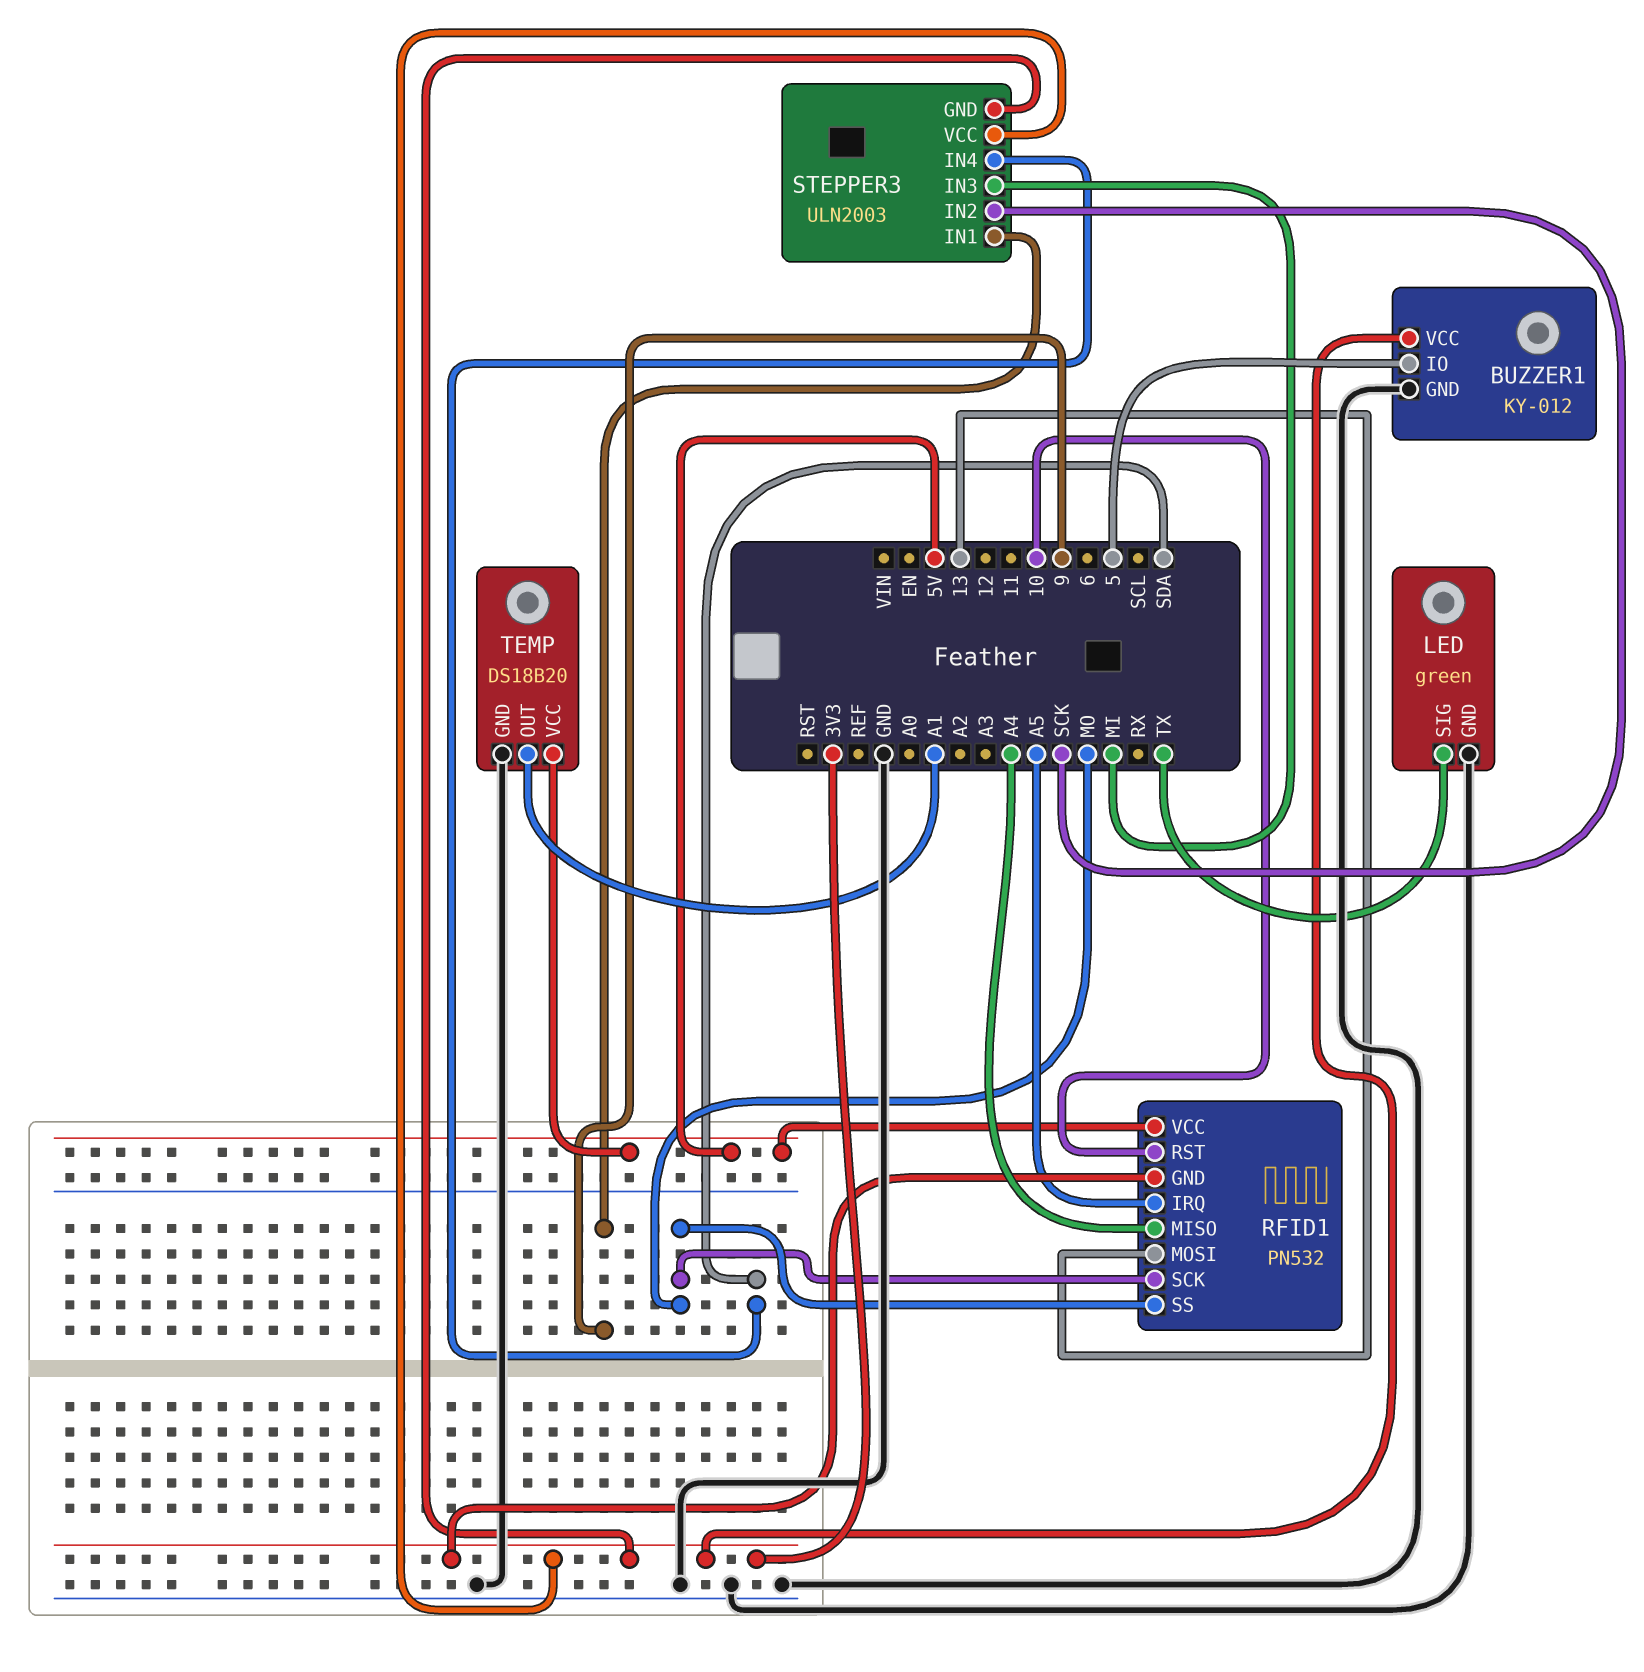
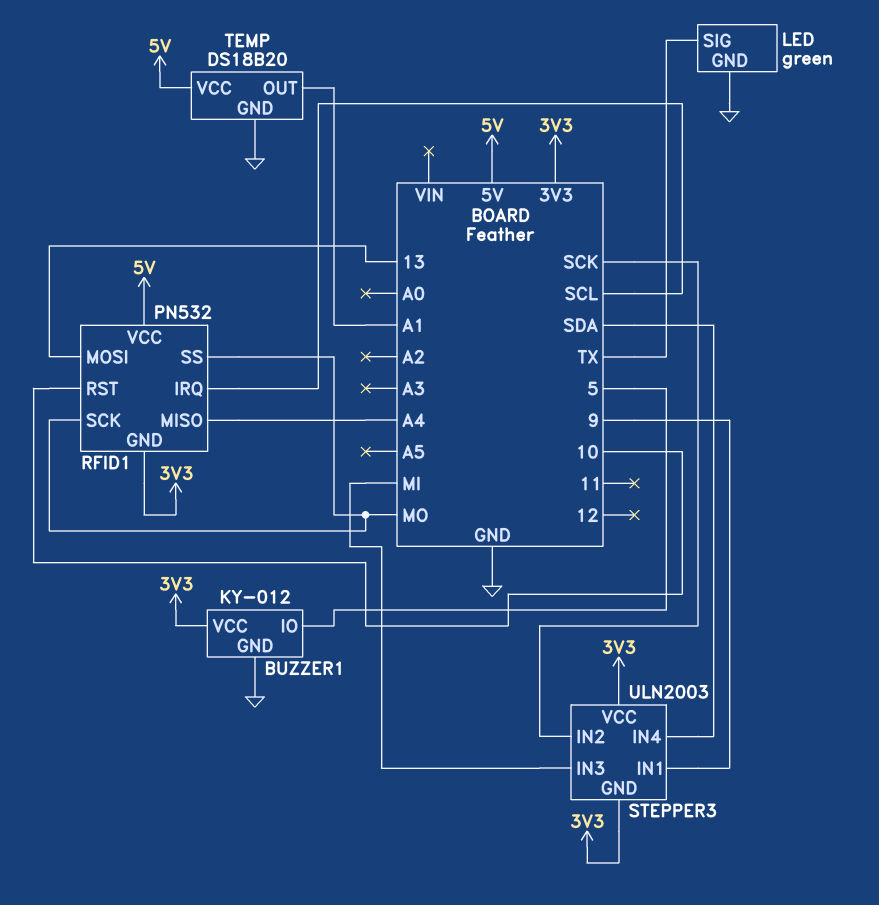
RFID1 pin IRQ: A5 -> SCL

